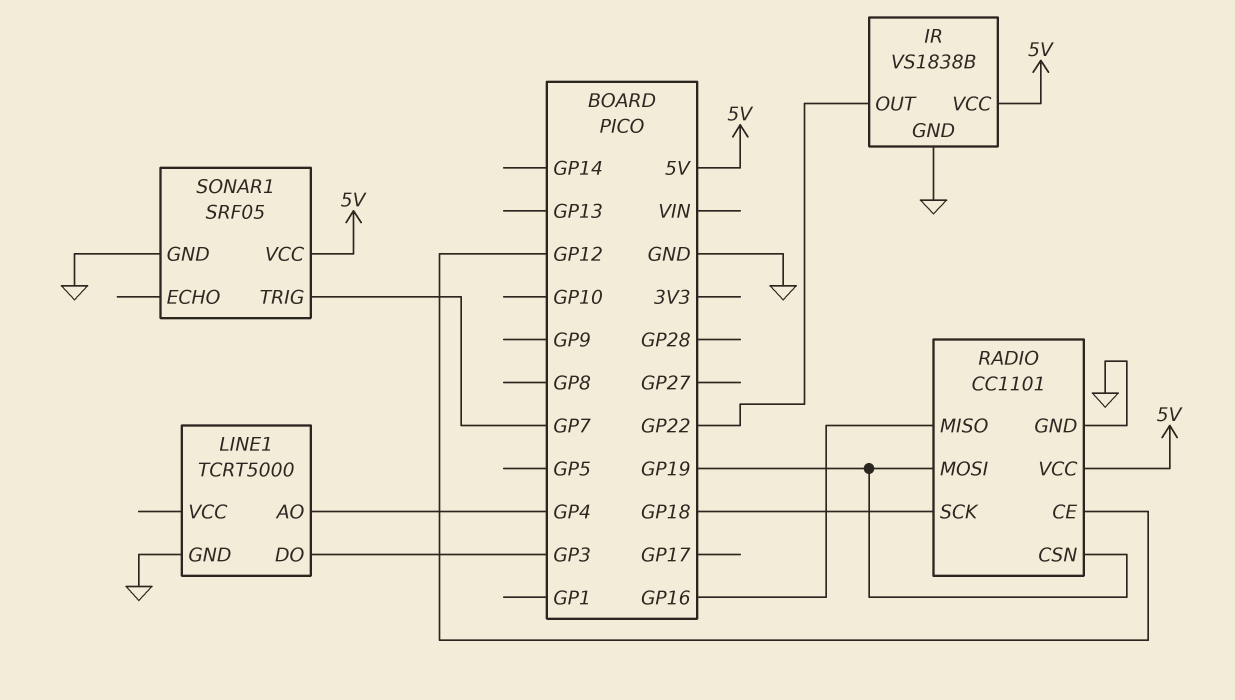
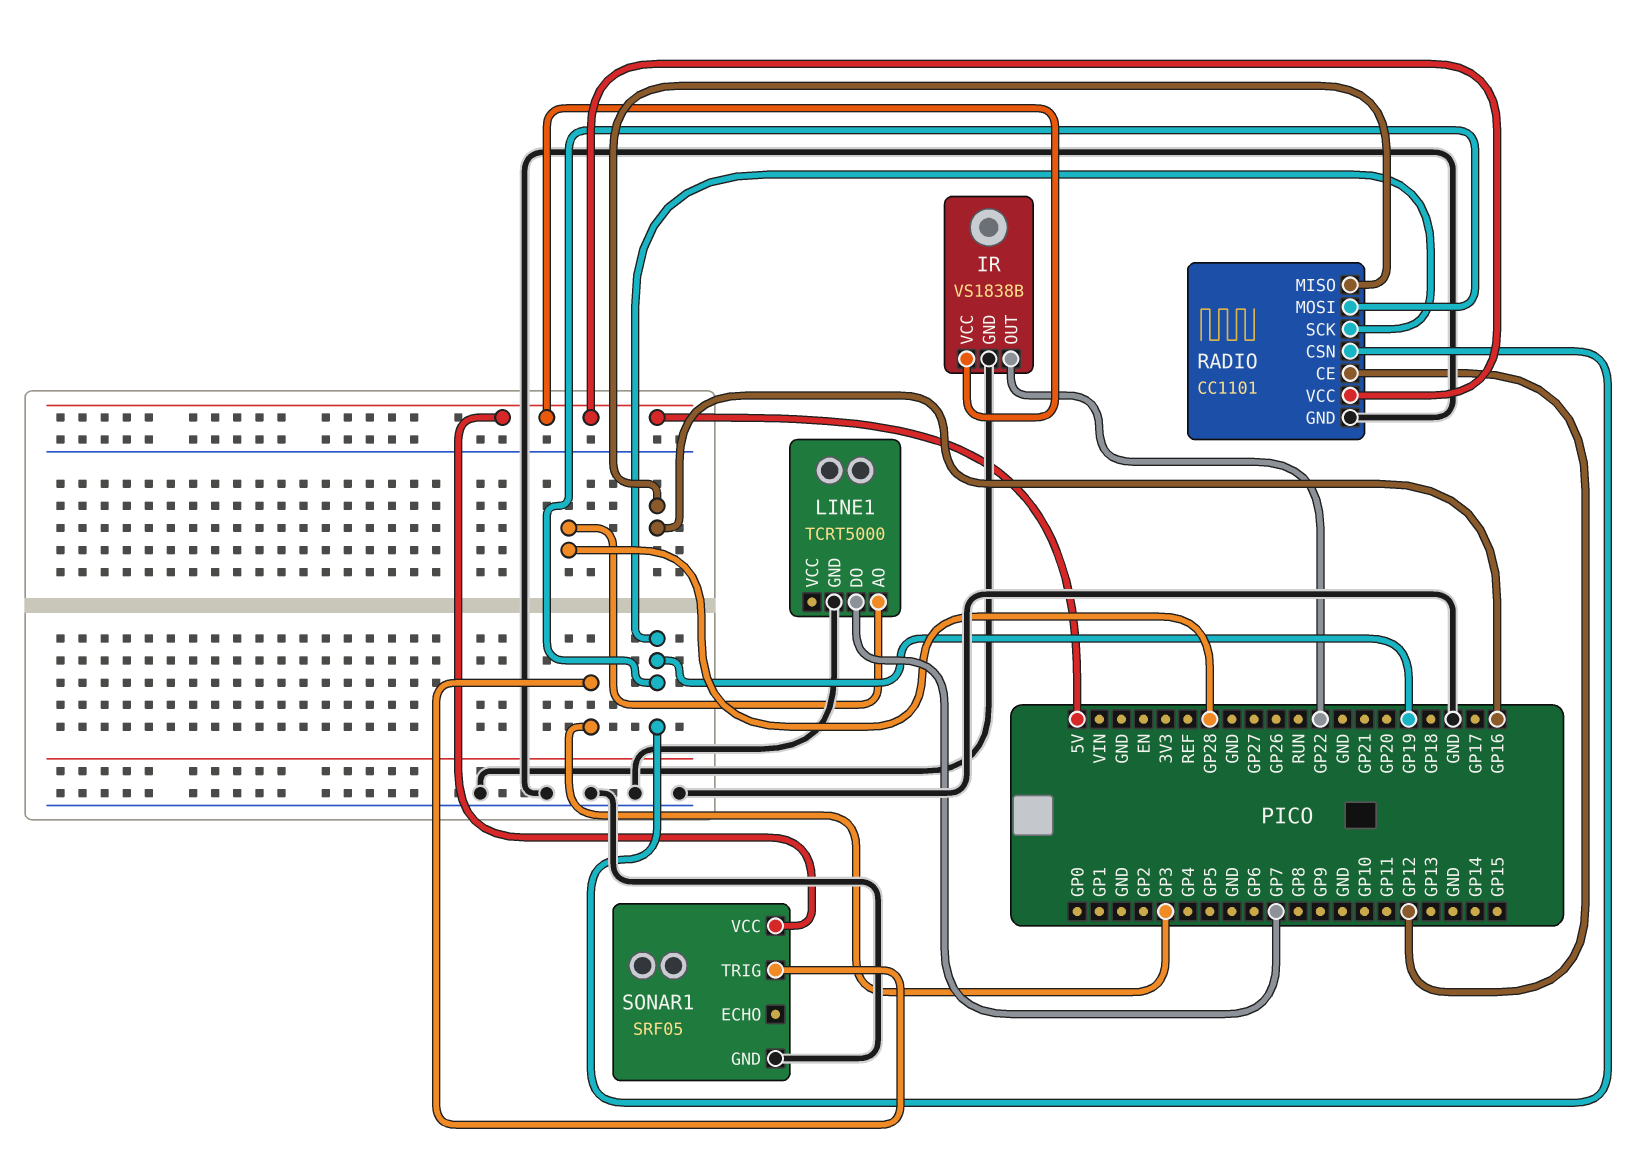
LINE1 pin AO: GP4 -> GP28
LINE1 pin DO: GP3 -> GP7
RADIO pin SCK: GP18 -> GP19
SONAR1 pin TRIG: GP7 -> GP3

